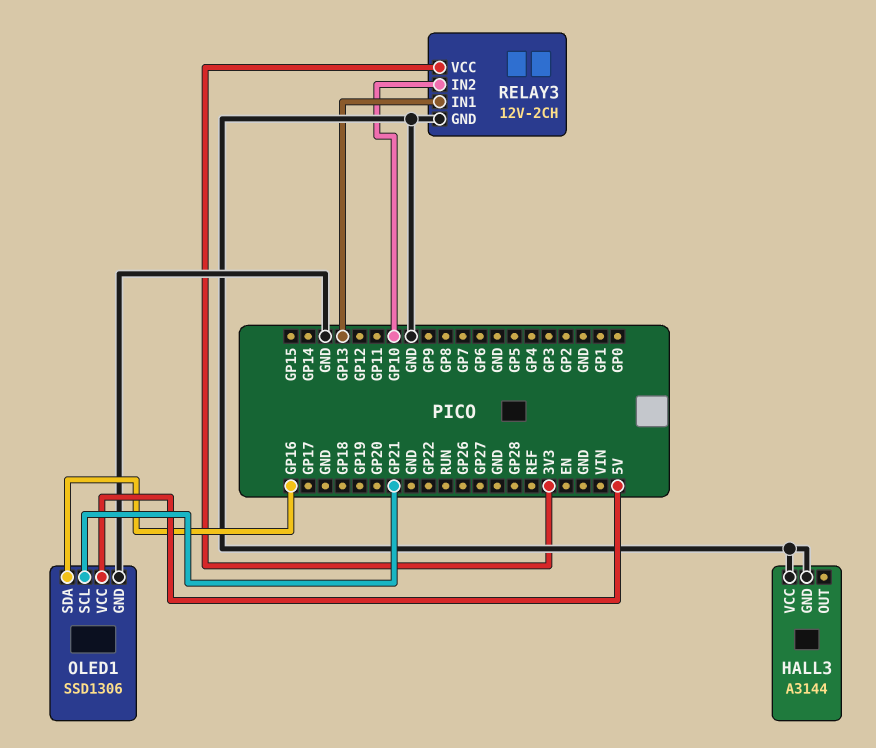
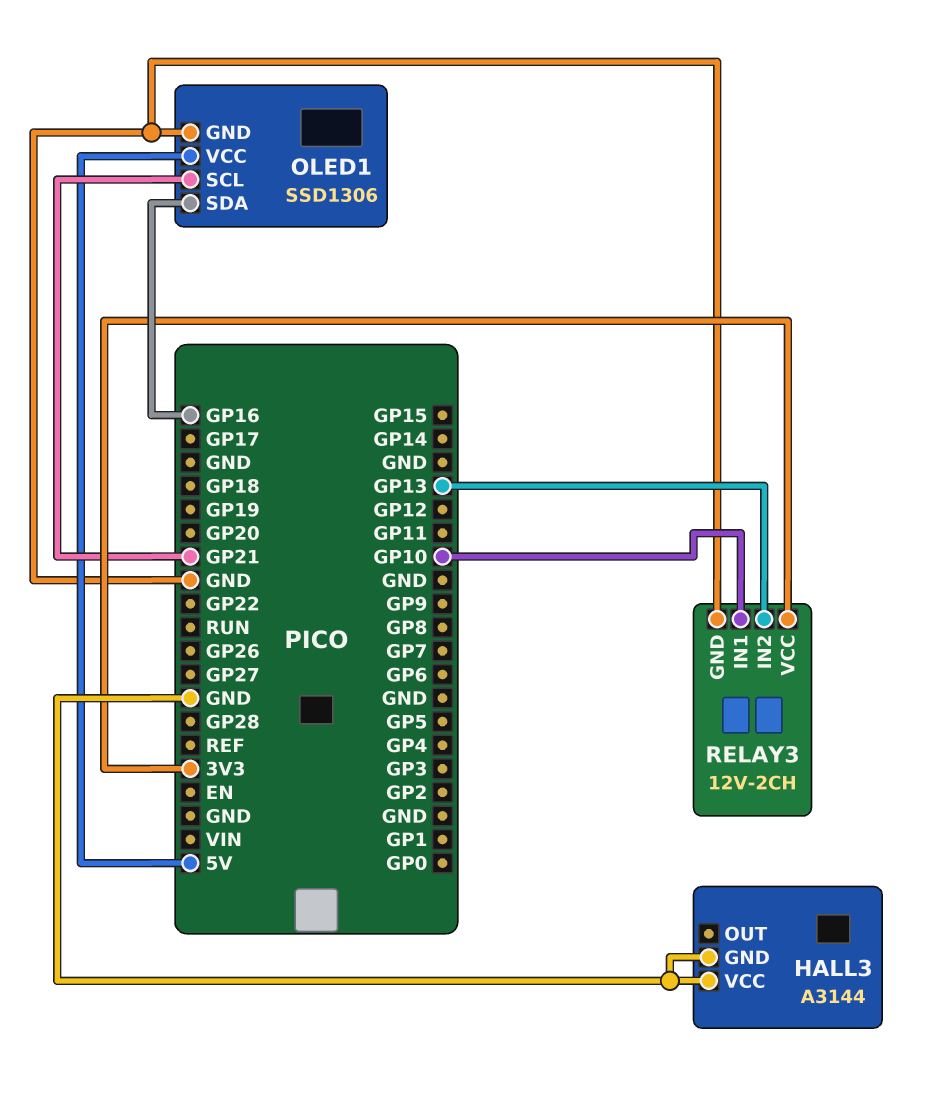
RELAY3 pin IN1: GP13 -> GP10
RELAY3 pin IN2: GP10 -> GP13

